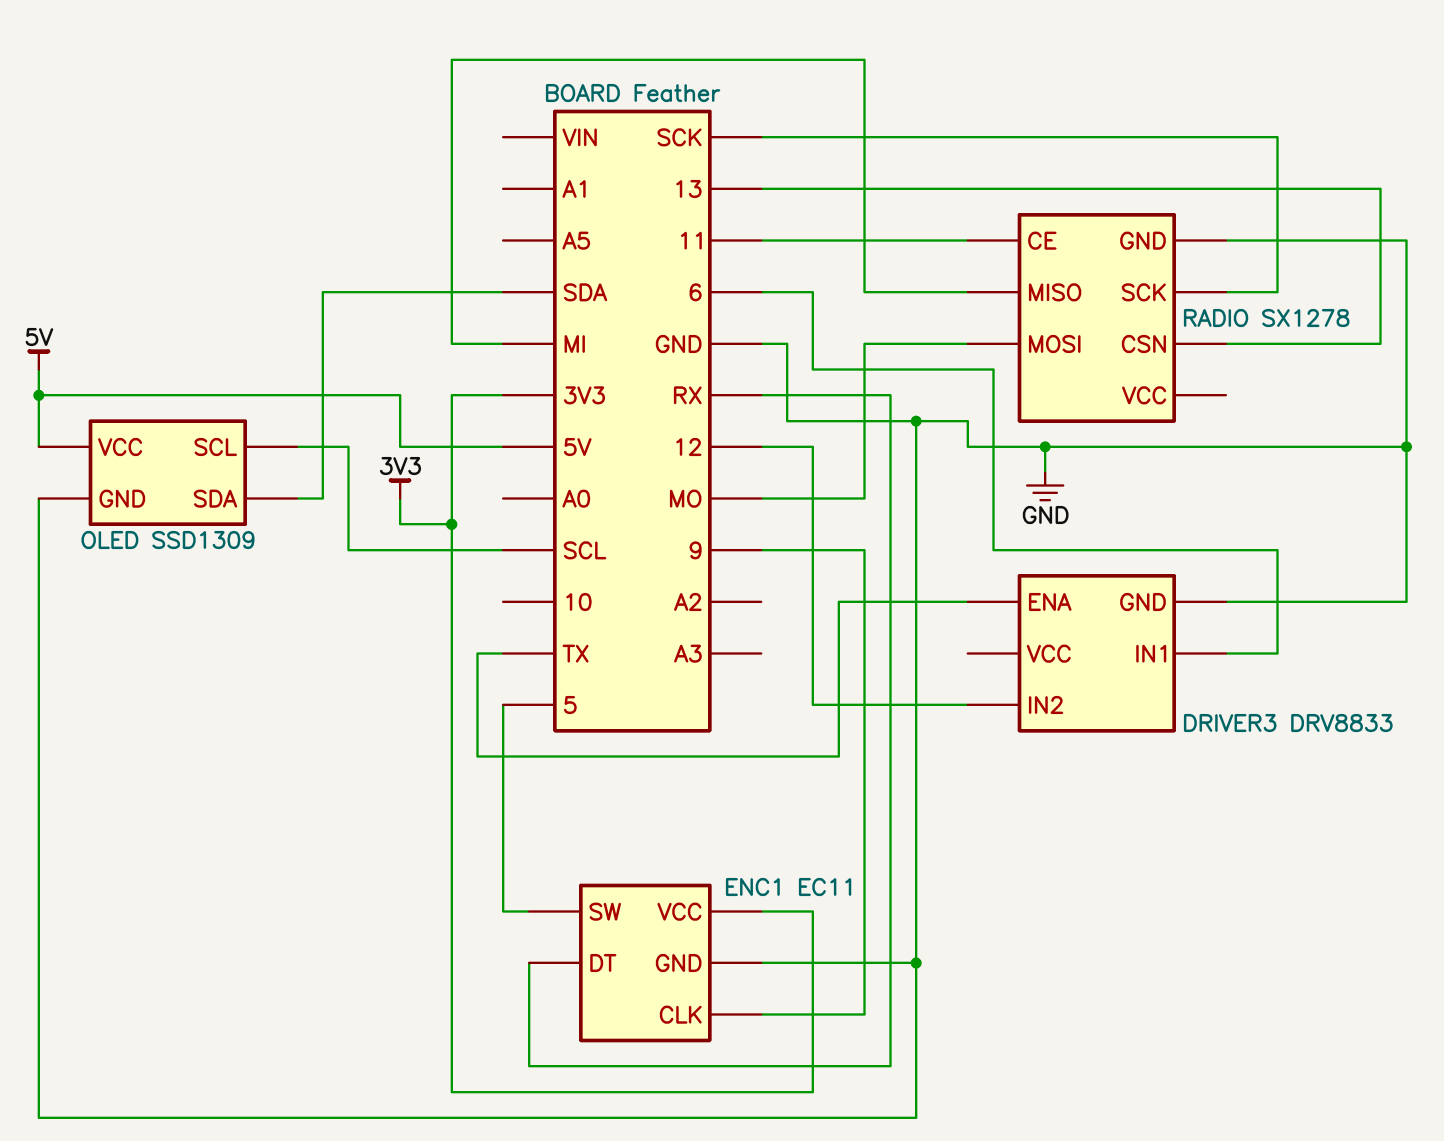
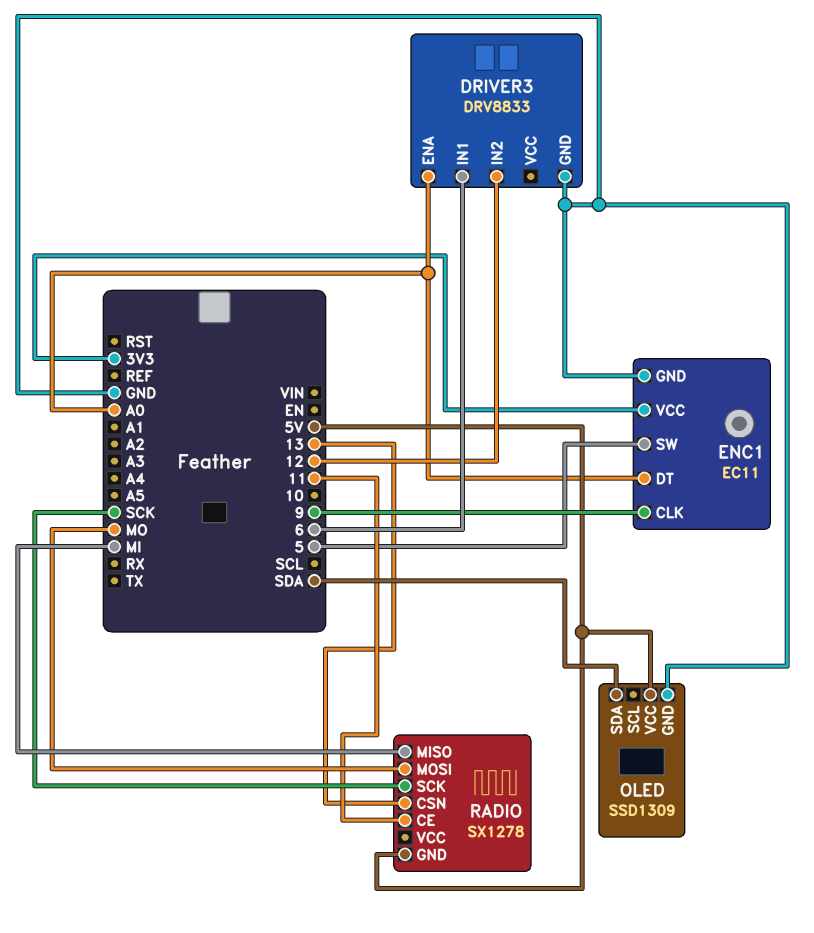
DRIVER3 pin ENA: TX -> A0
ENC1 pin DT: RX -> A0
OLED pin SCL: SCL -> none
RADIO pin GND: GND -> 5V

